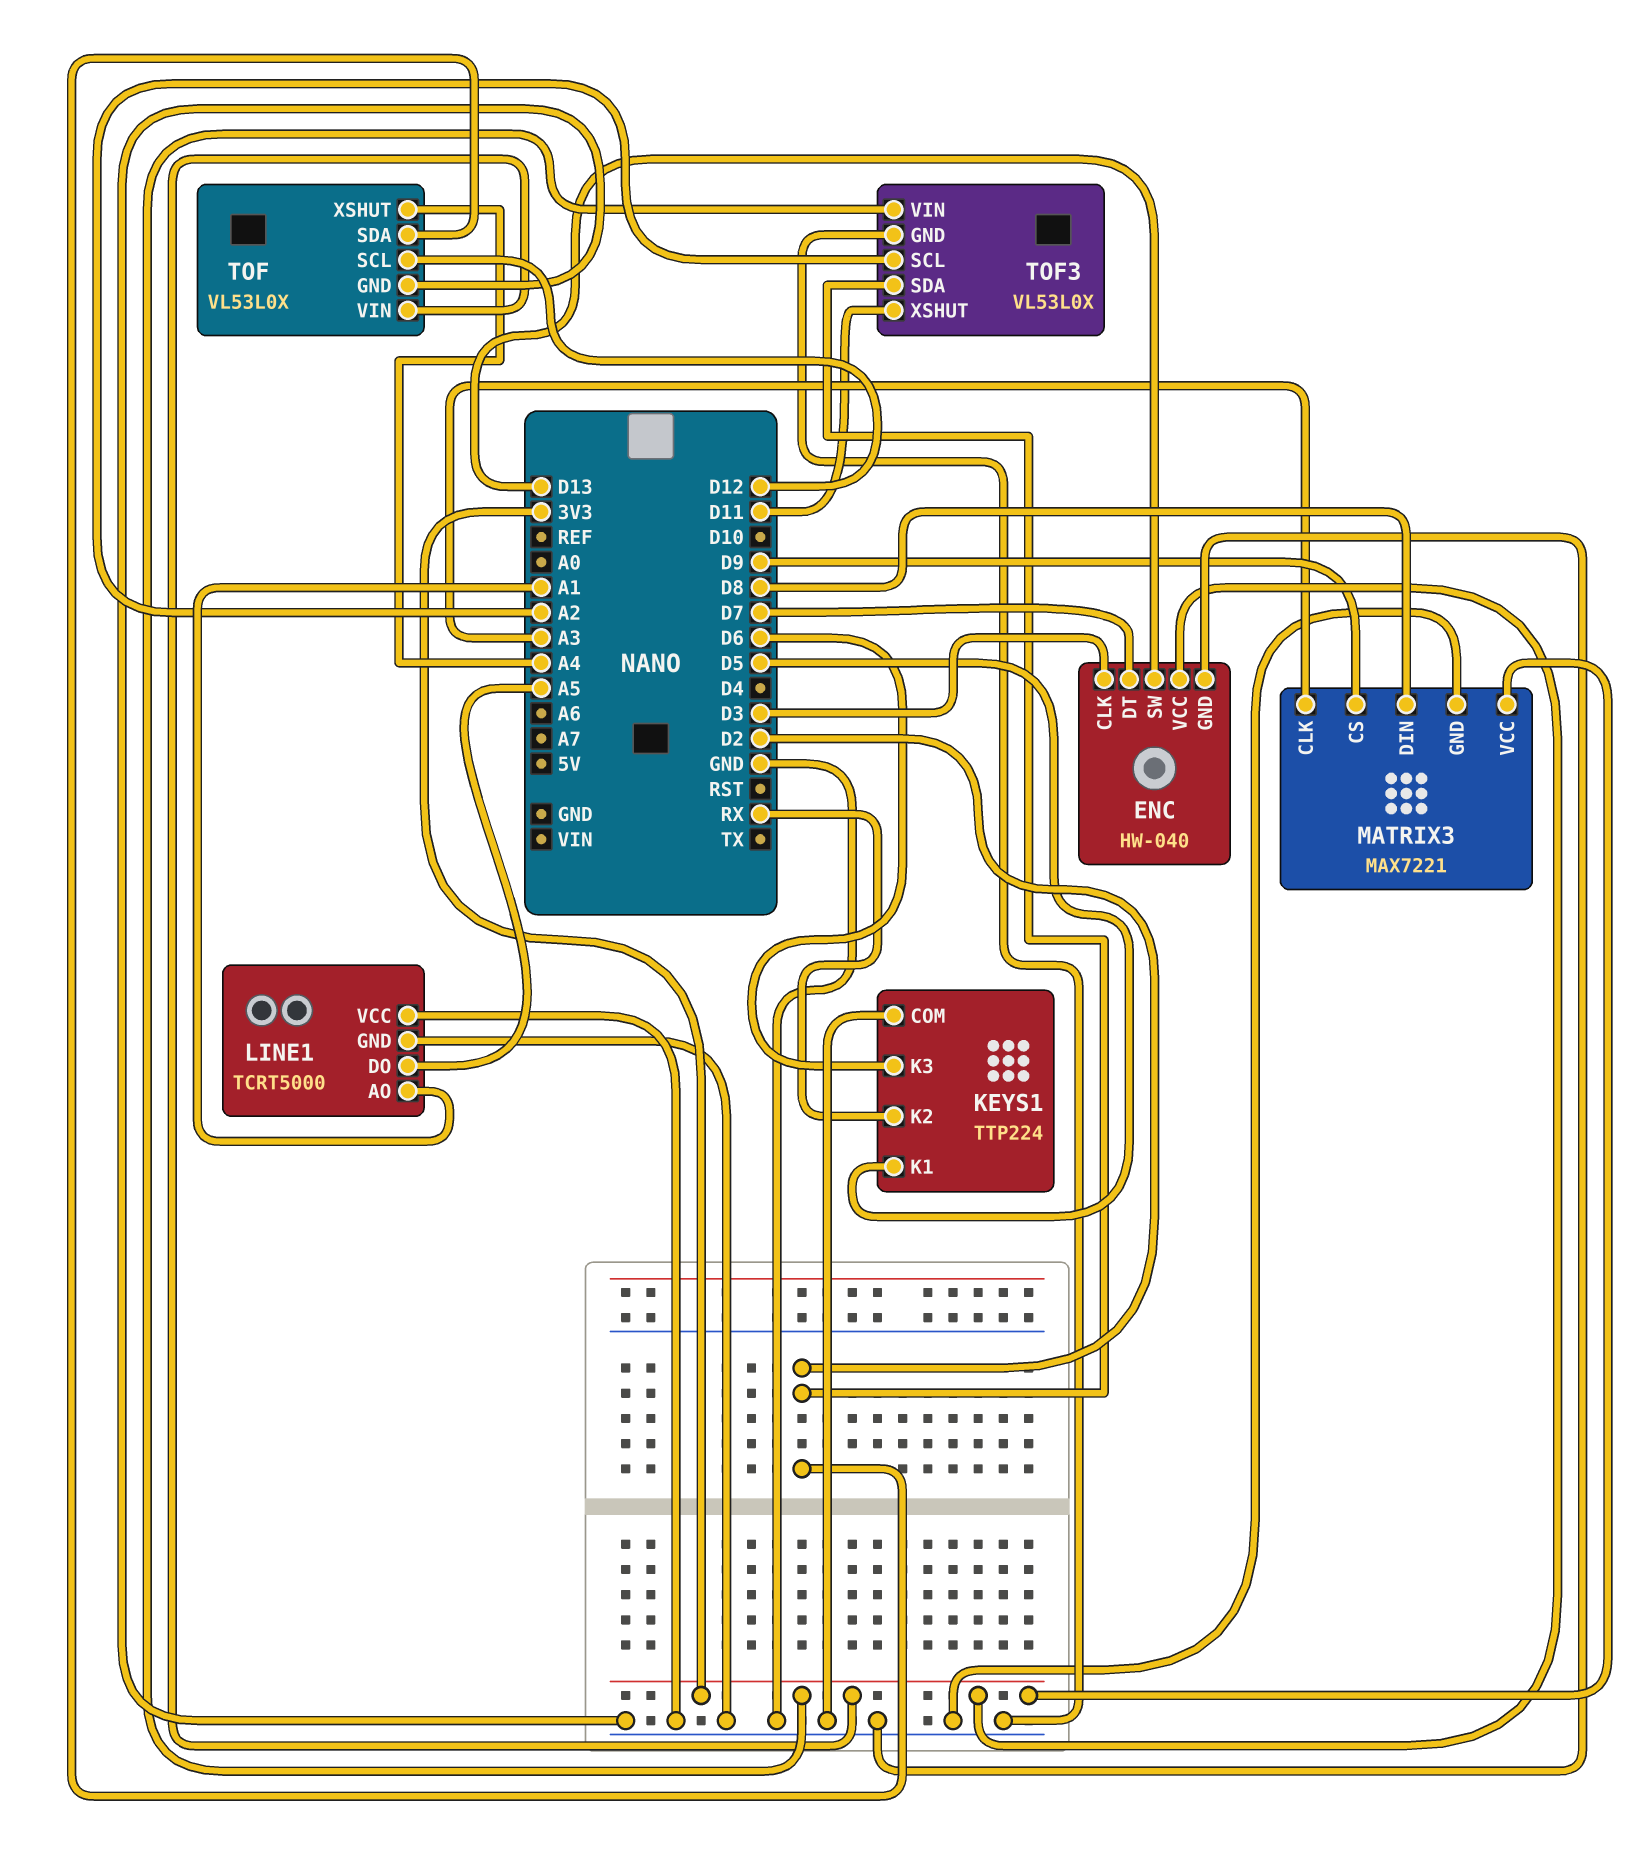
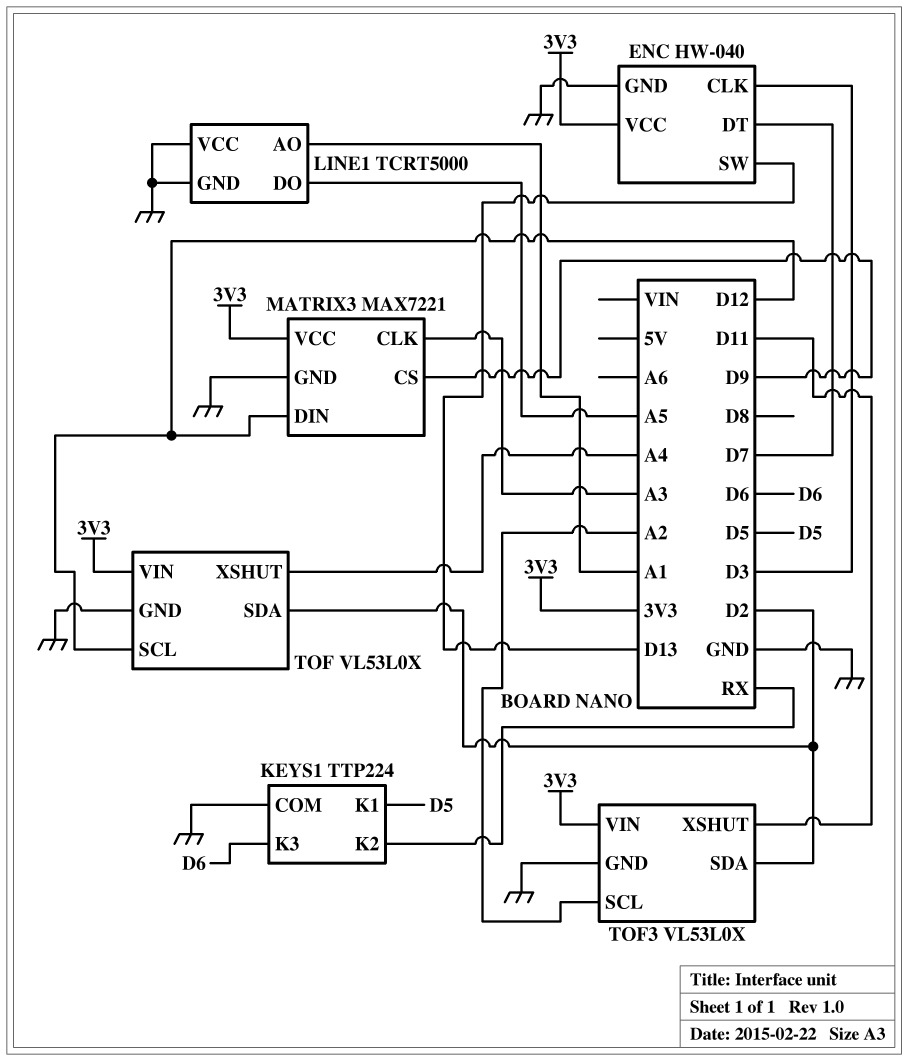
MATRIX3 pin DIN: D8 -> D12

